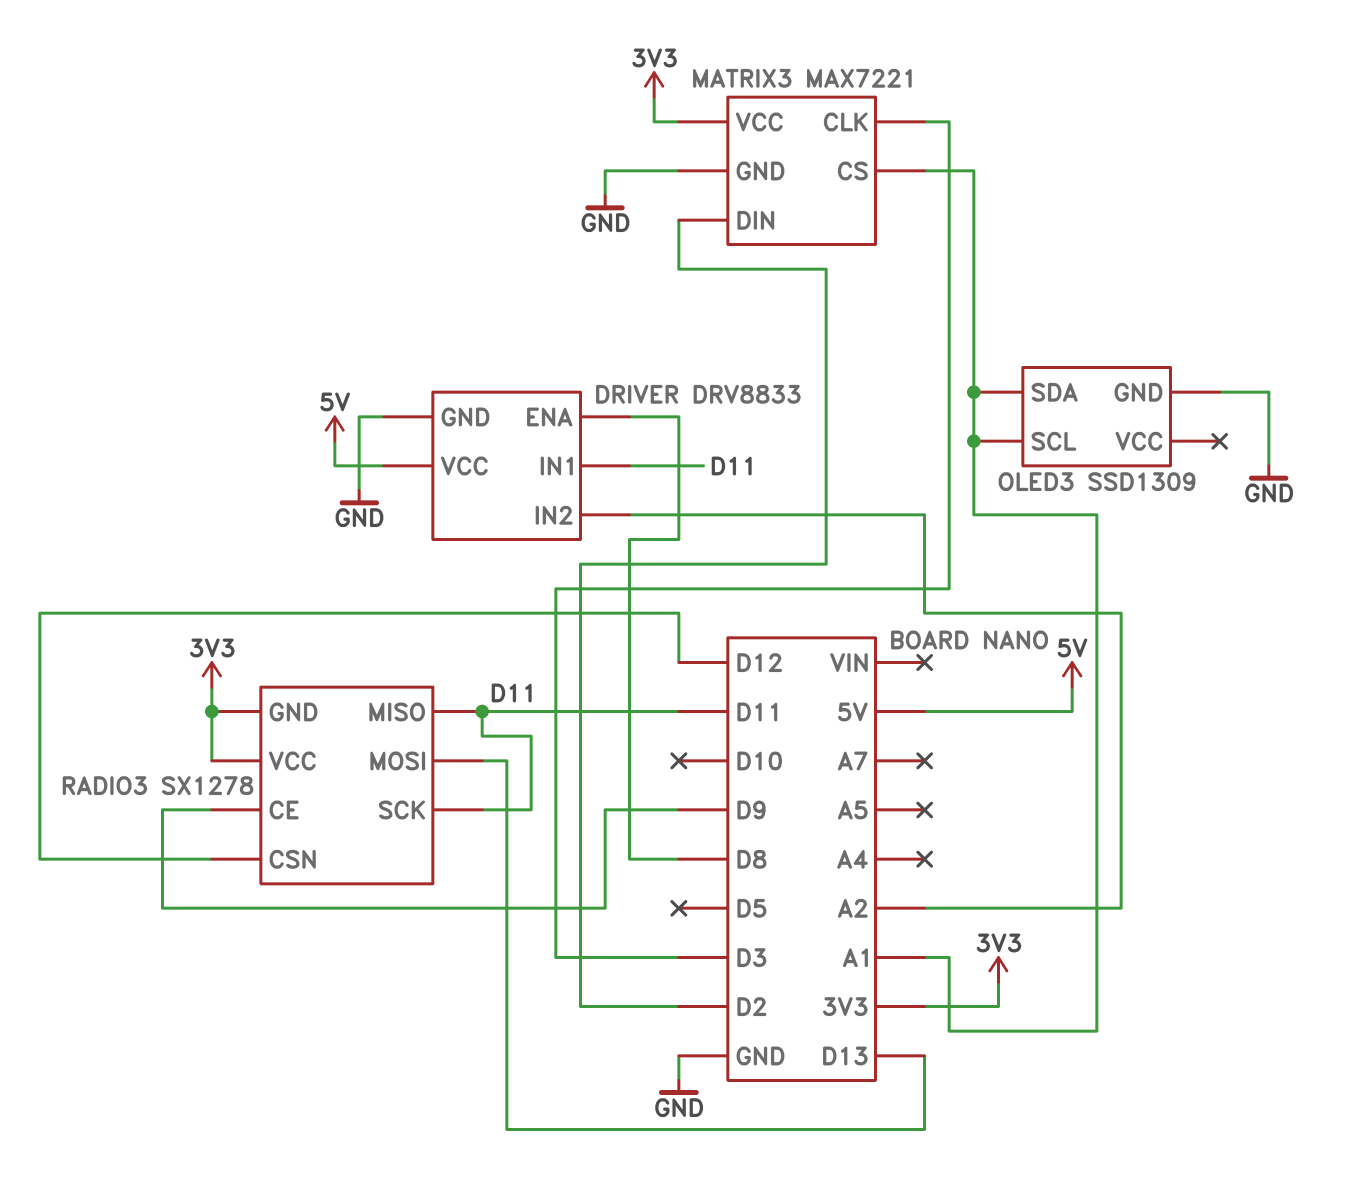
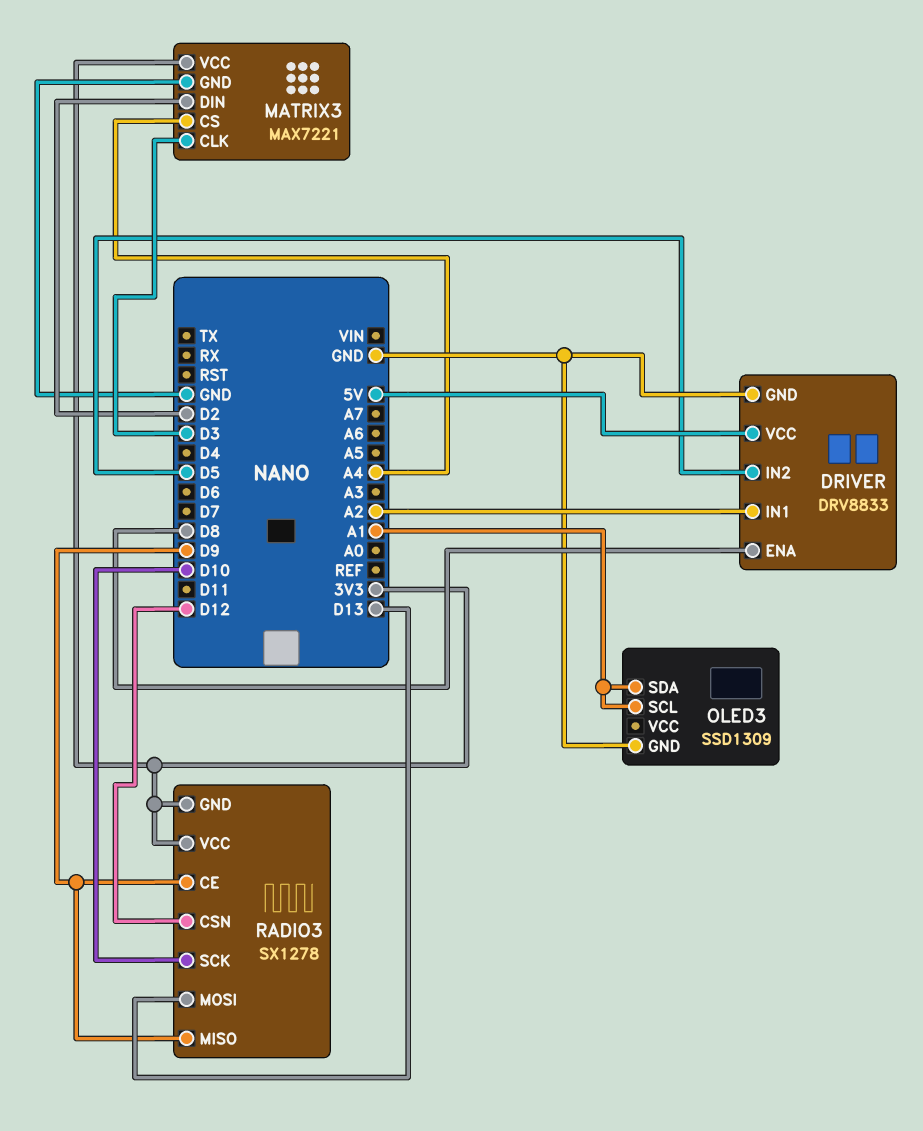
DRIVER pin IN1: D11 -> A2
DRIVER pin IN2: A2 -> D5
MATRIX3 pin CS: A1 -> A4
RADIO3 pin MISO: D11 -> D9
RADIO3 pin SCK: D11 -> D10

